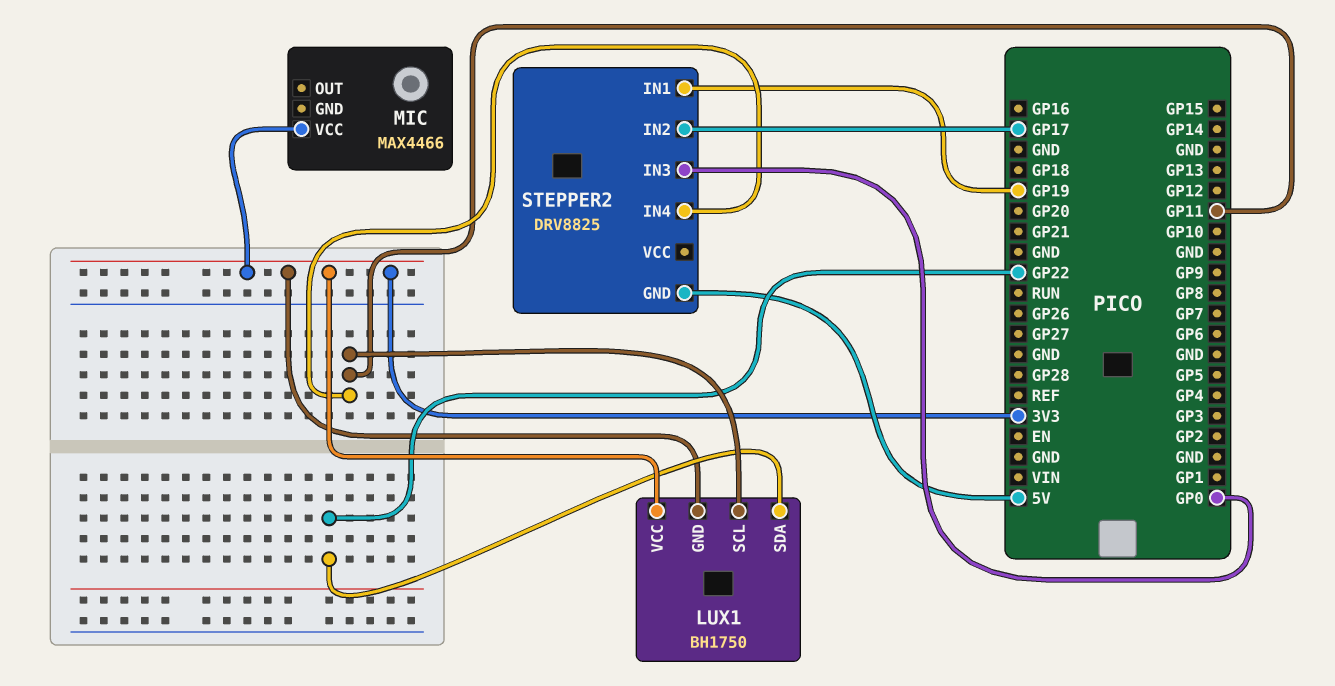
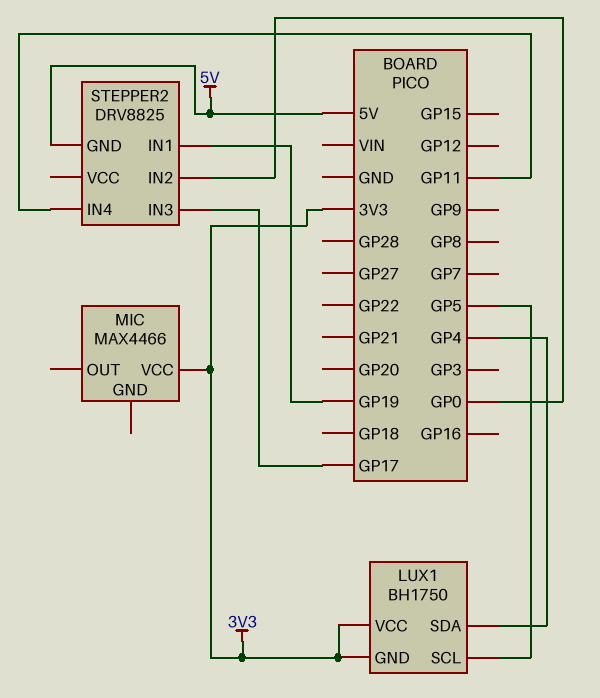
LUX1 pin SCL: GP11 -> GP5
LUX1 pin SDA: GP22 -> GP4
STEPPER2 pin IN2: GP17 -> GP0
STEPPER2 pin IN3: GP0 -> GP17

